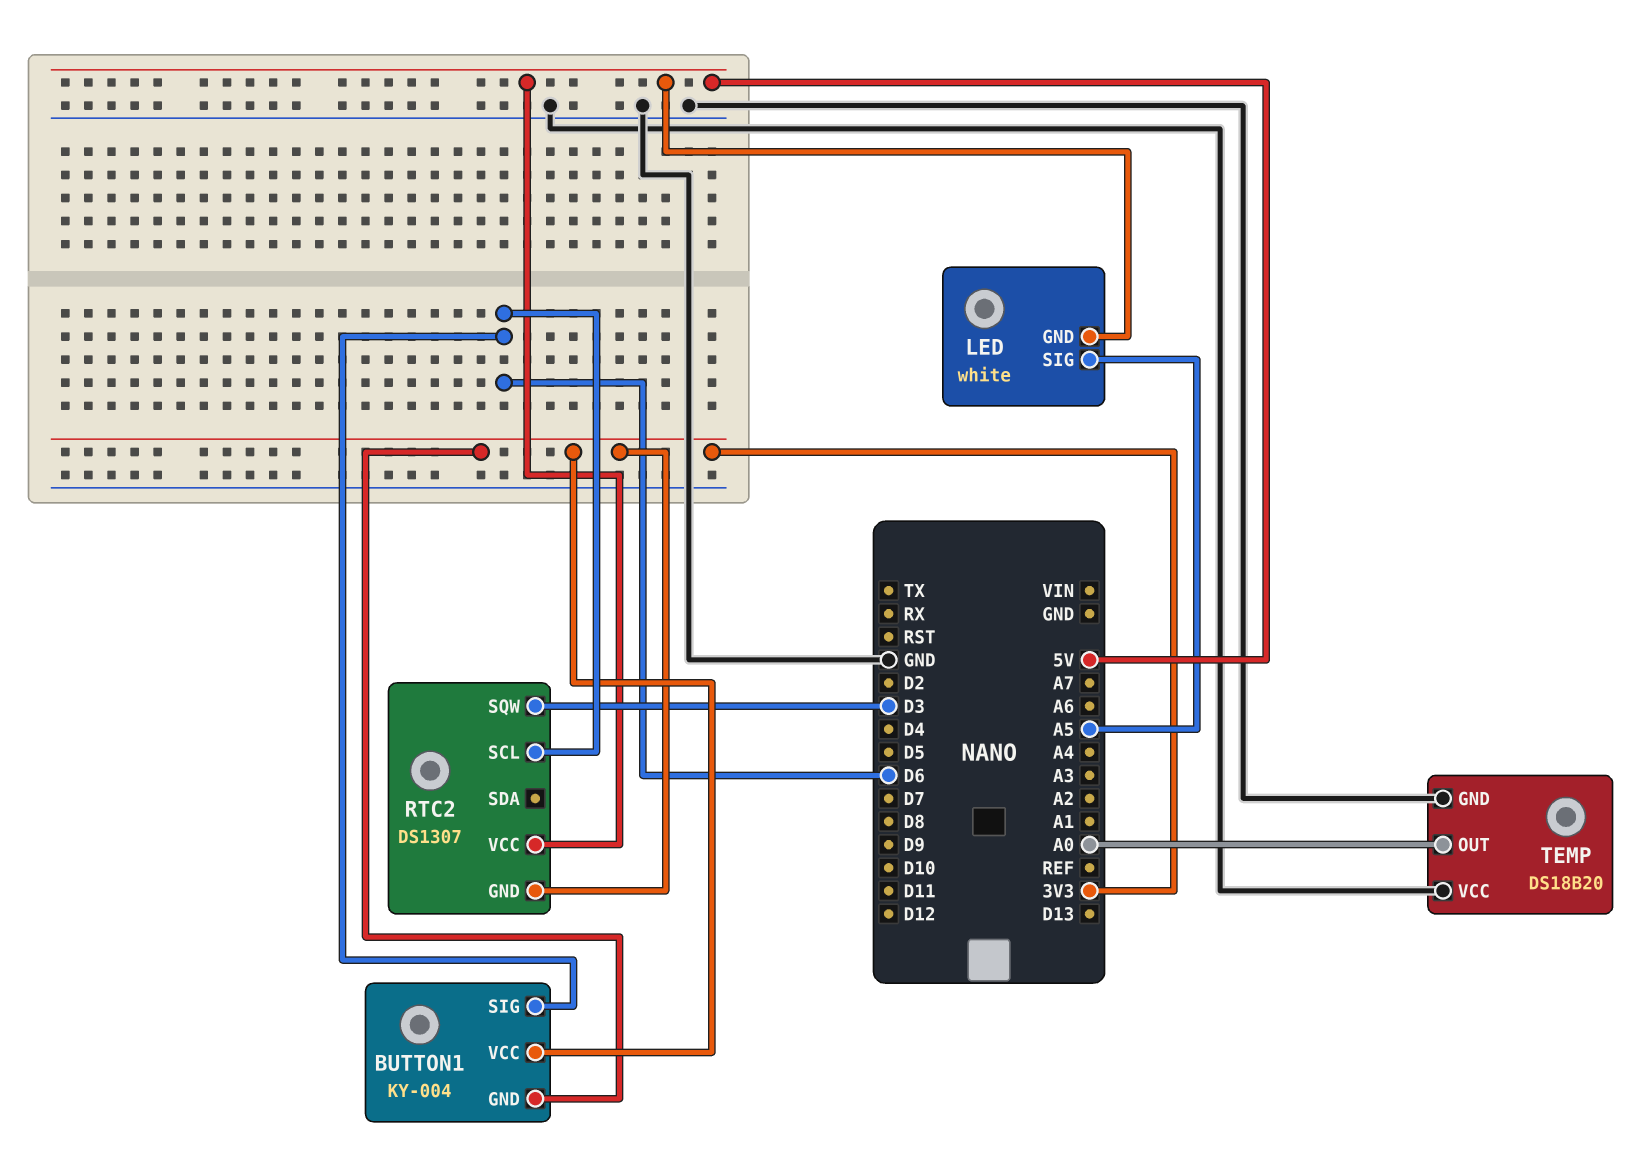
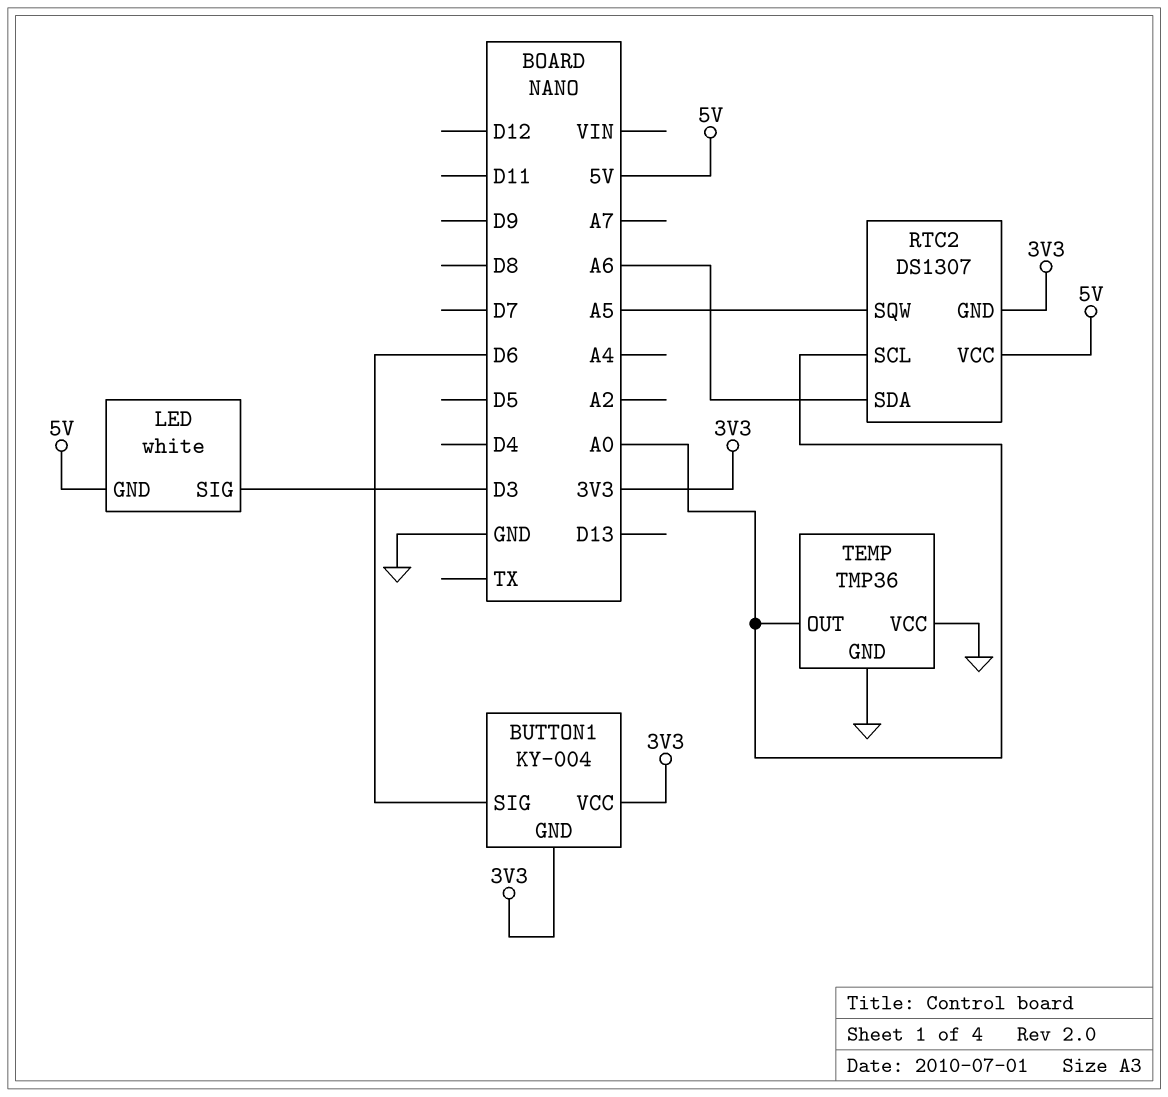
LED pin SIG: A5 -> D3
RTC2 pin SCL: D6 -> A0
RTC2 pin SDA: none -> A6
RTC2 pin SQW: D3 -> A5
TEMP: DS18B20 -> TMP36

